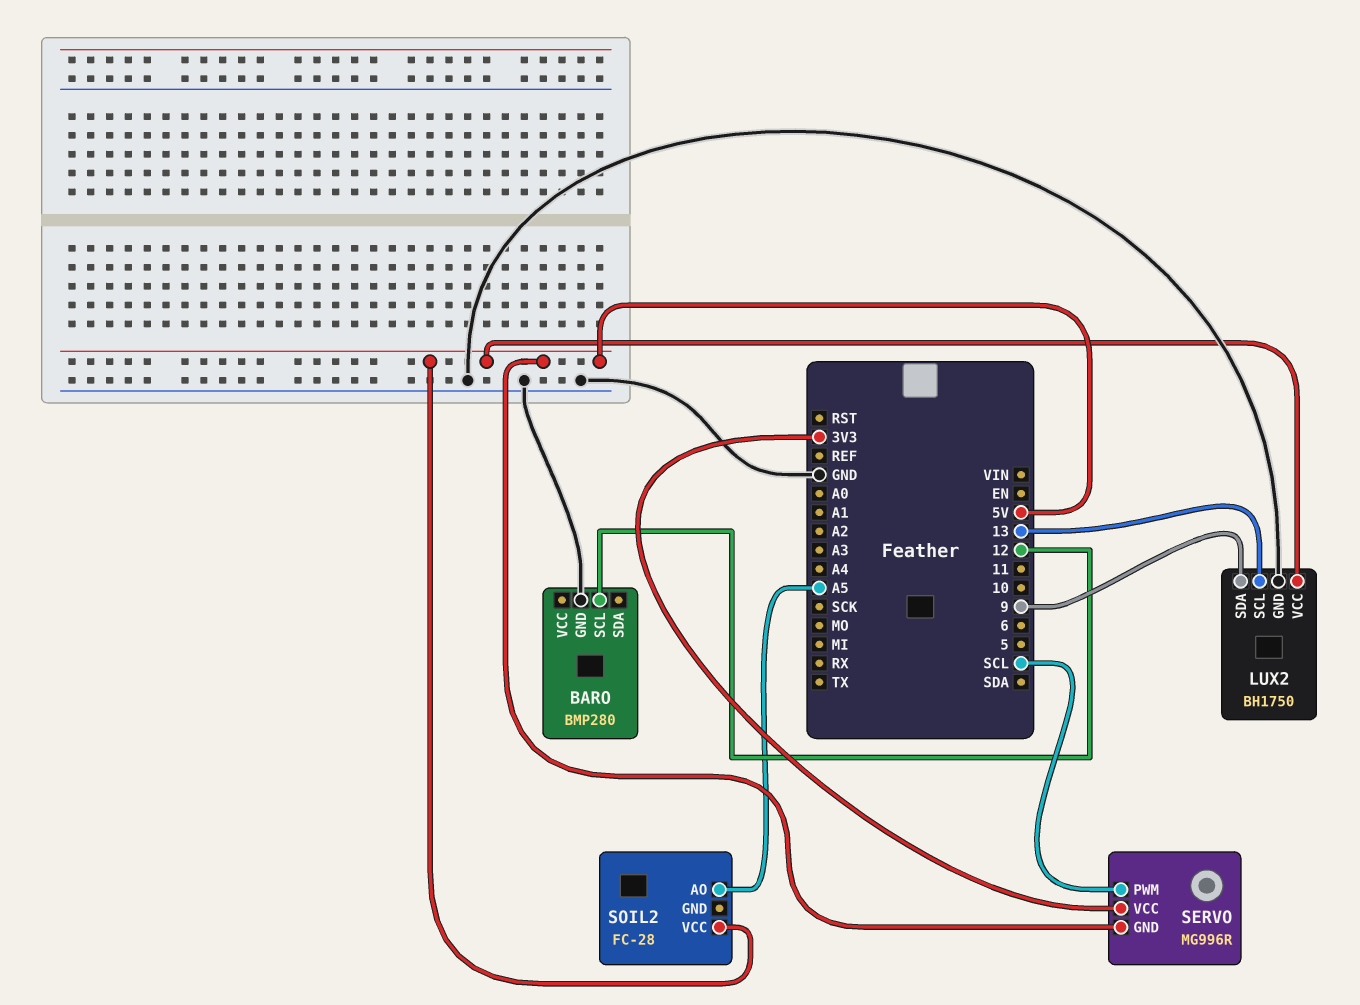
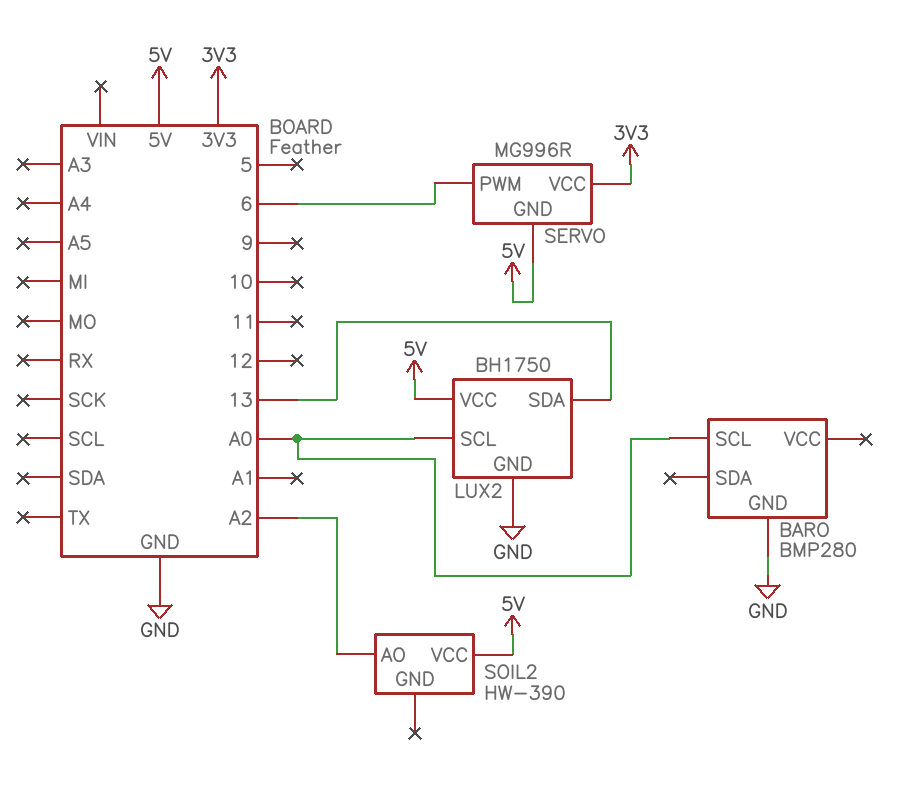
BARO pin SCL: 12 -> A0
LUX2 pin SCL: 13 -> A0
LUX2 pin SDA: 9 -> 13
SERVO pin PWM: SCL -> 6
SOIL2: FC-28 -> HW-390
SOIL2 pin AO: A5 -> A2

